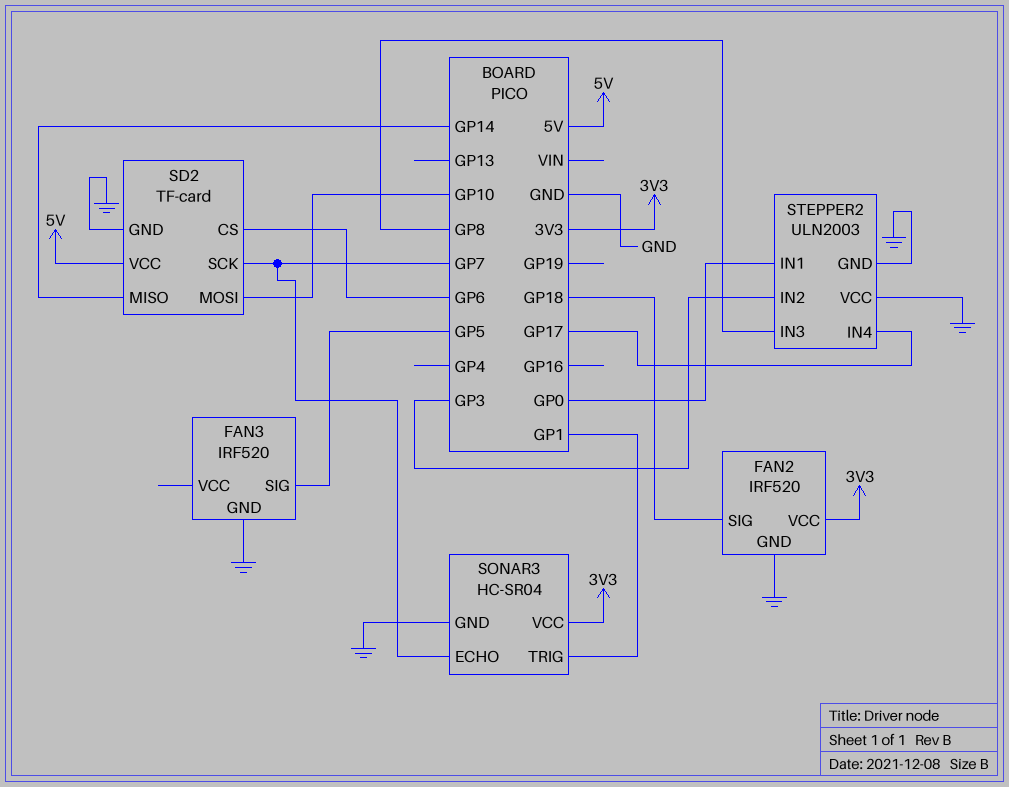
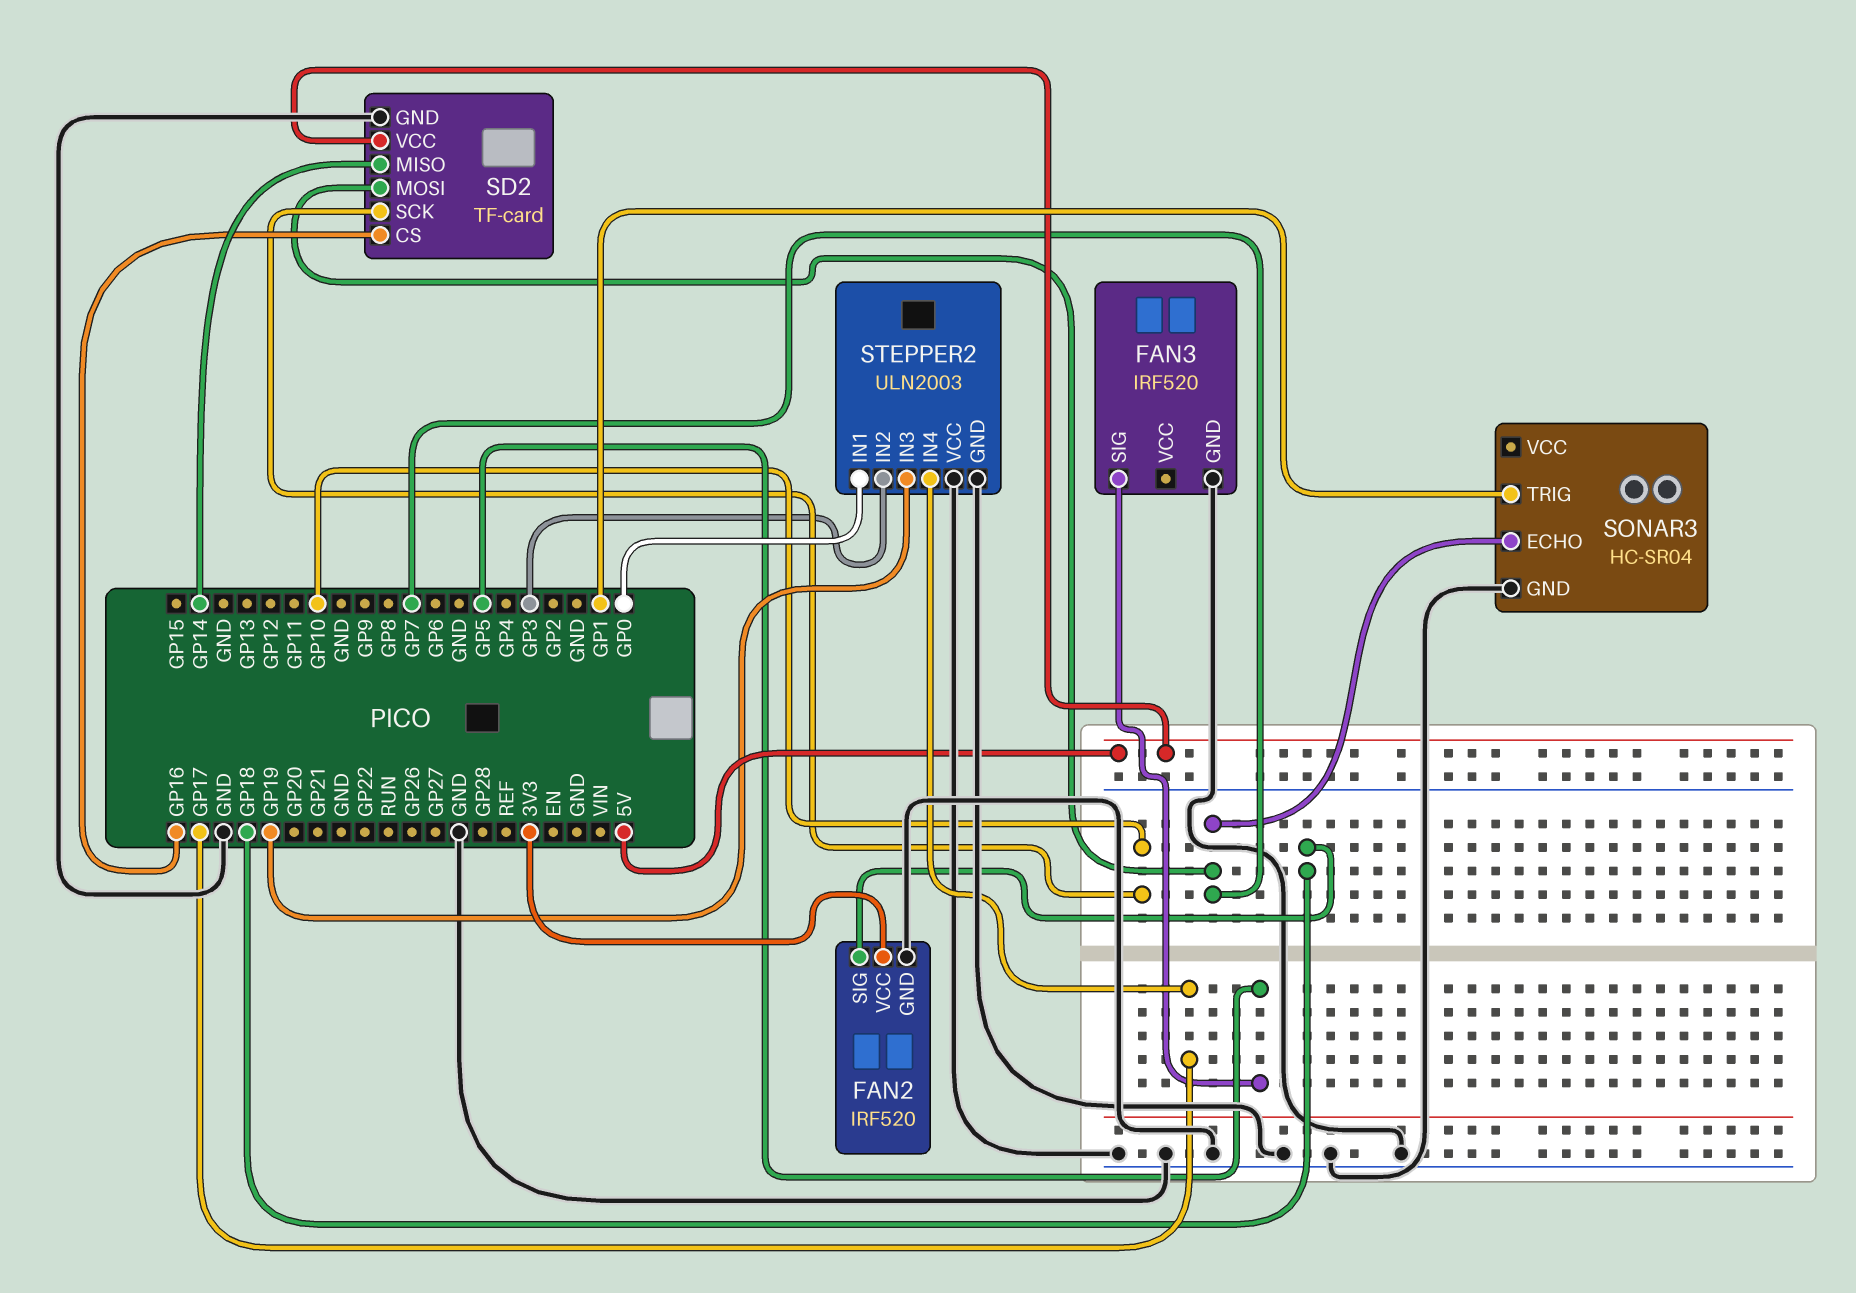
SD2 pin CS: GP6 -> GP16
SD2 pin MOSI: GP10 -> GP7
SD2 pin SCK: GP7 -> GP10
SONAR3 pin VCC: 3V3 -> none
STEPPER2 pin IN3: GP8 -> GP19

